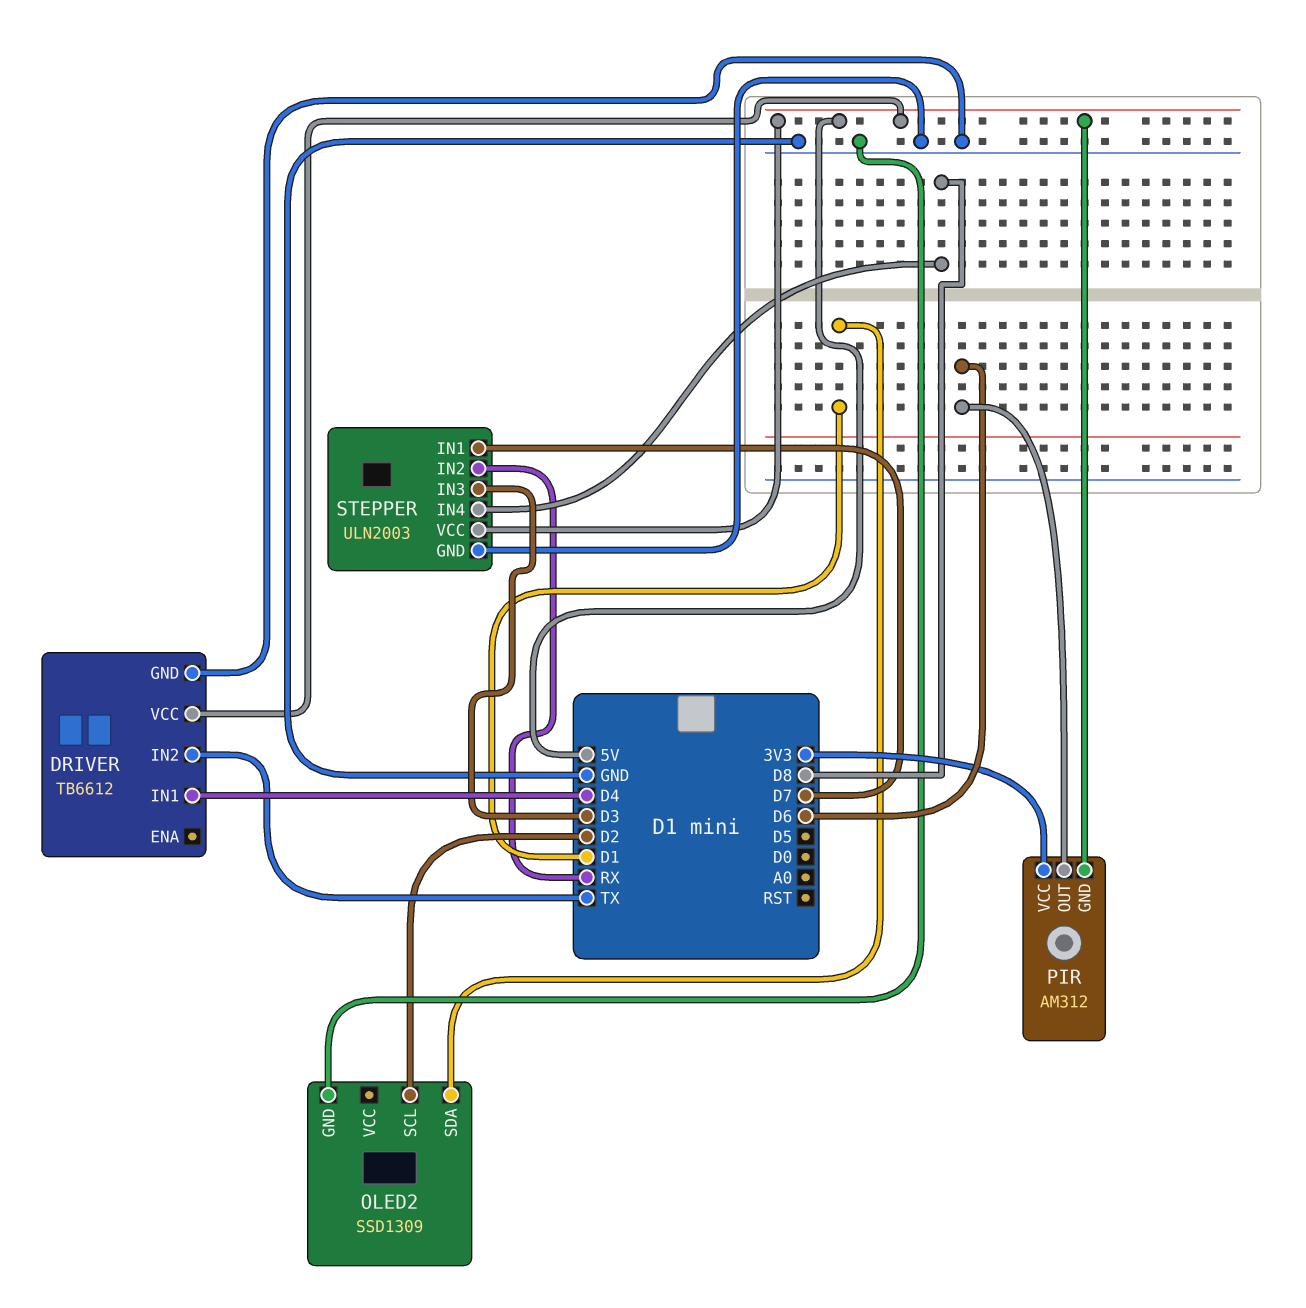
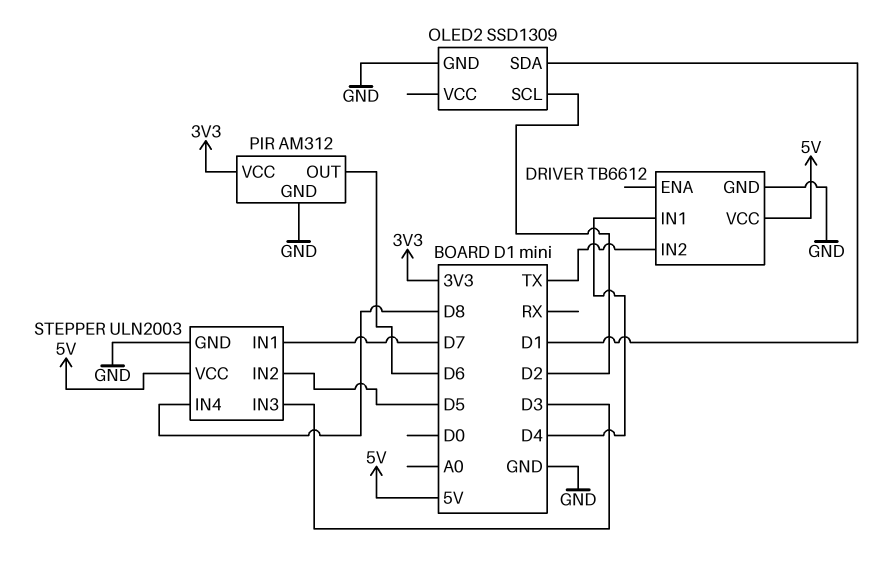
PIR pin GND: 5V -> GND
STEPPER pin IN2: RX -> D5

